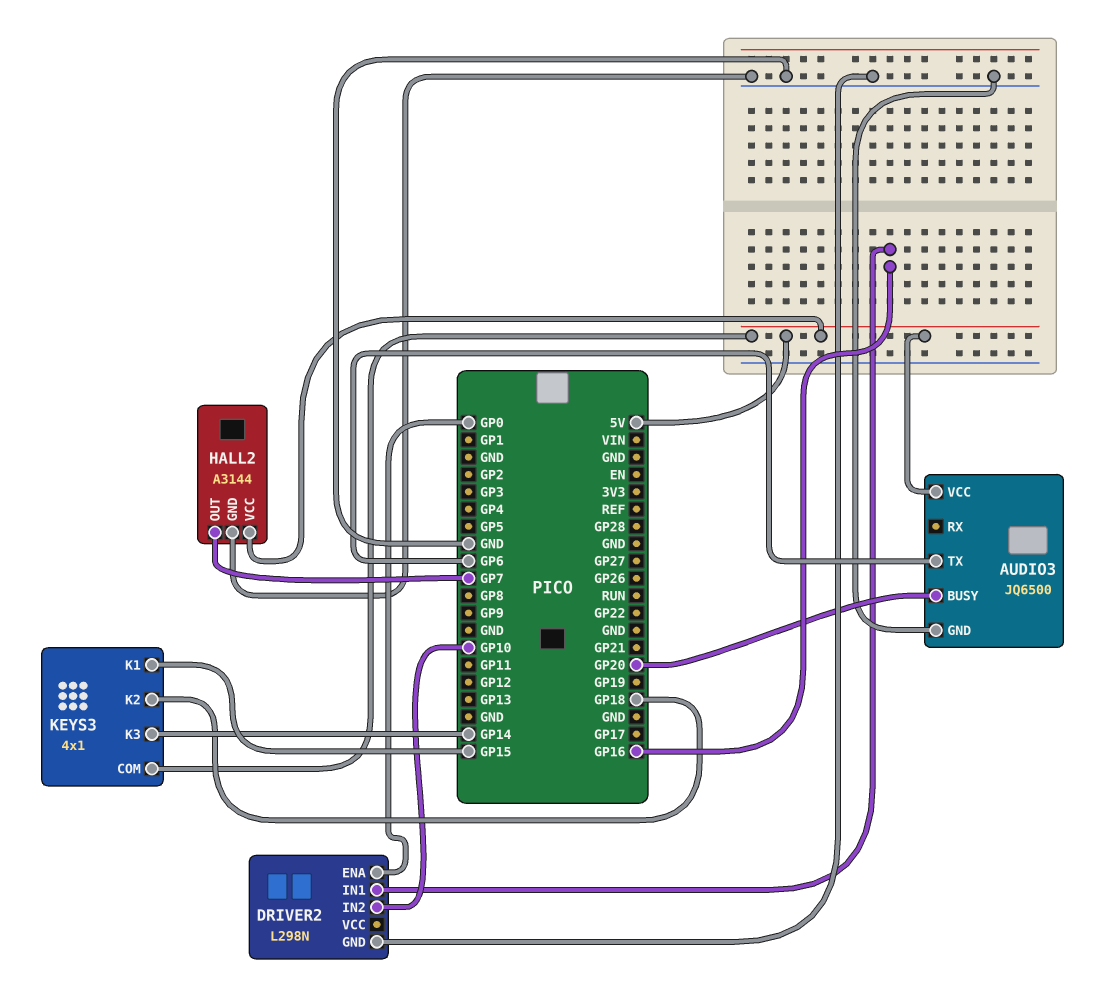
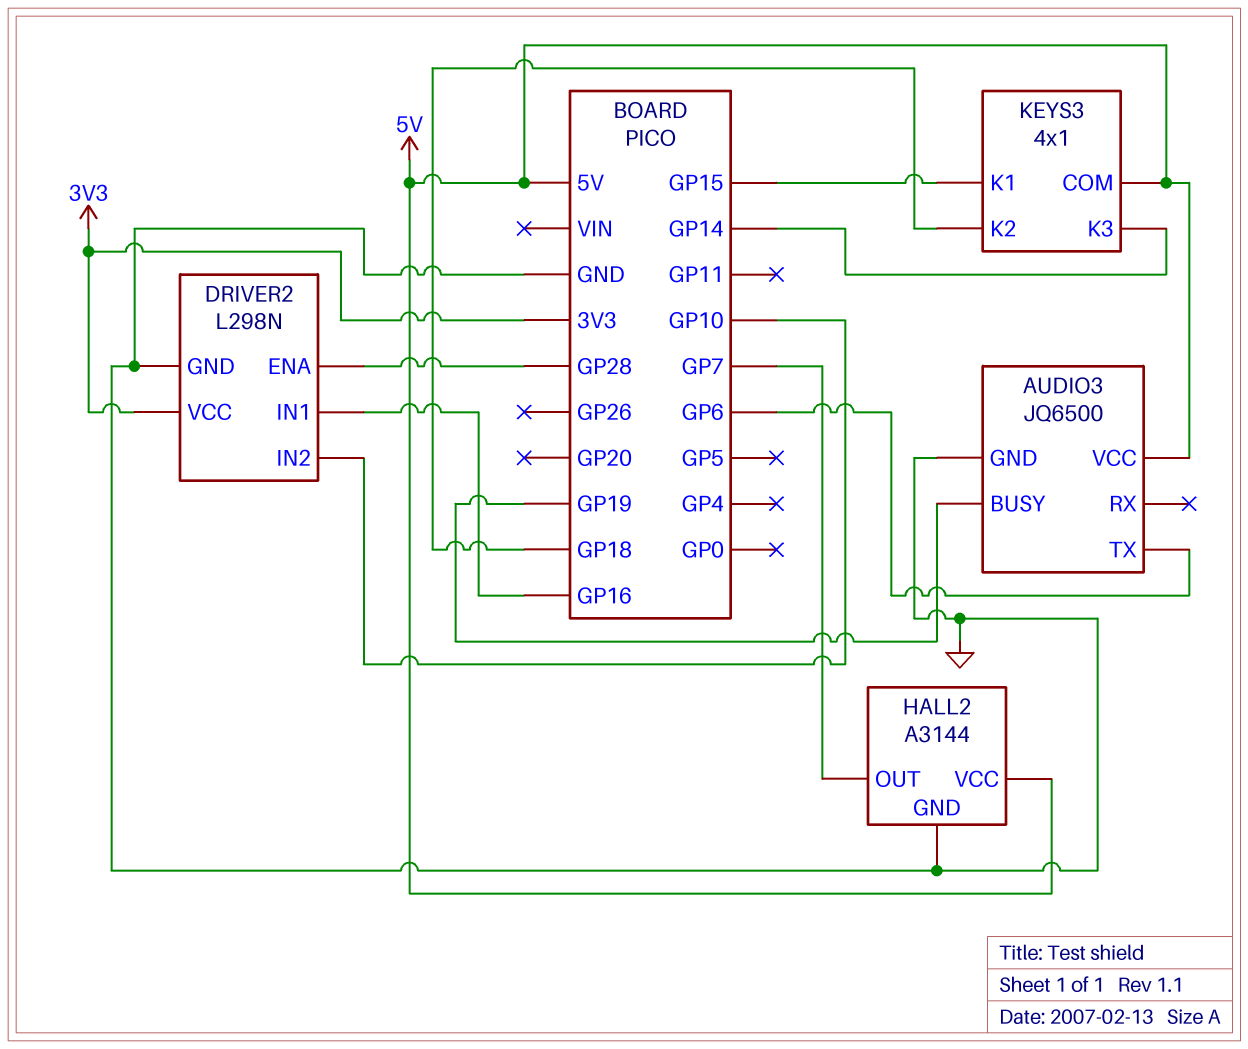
AUDIO3 pin BUSY: GP20 -> GP19
DRIVER2 pin ENA: GP0 -> GP28
DRIVER2 pin VCC: none -> 3V3

